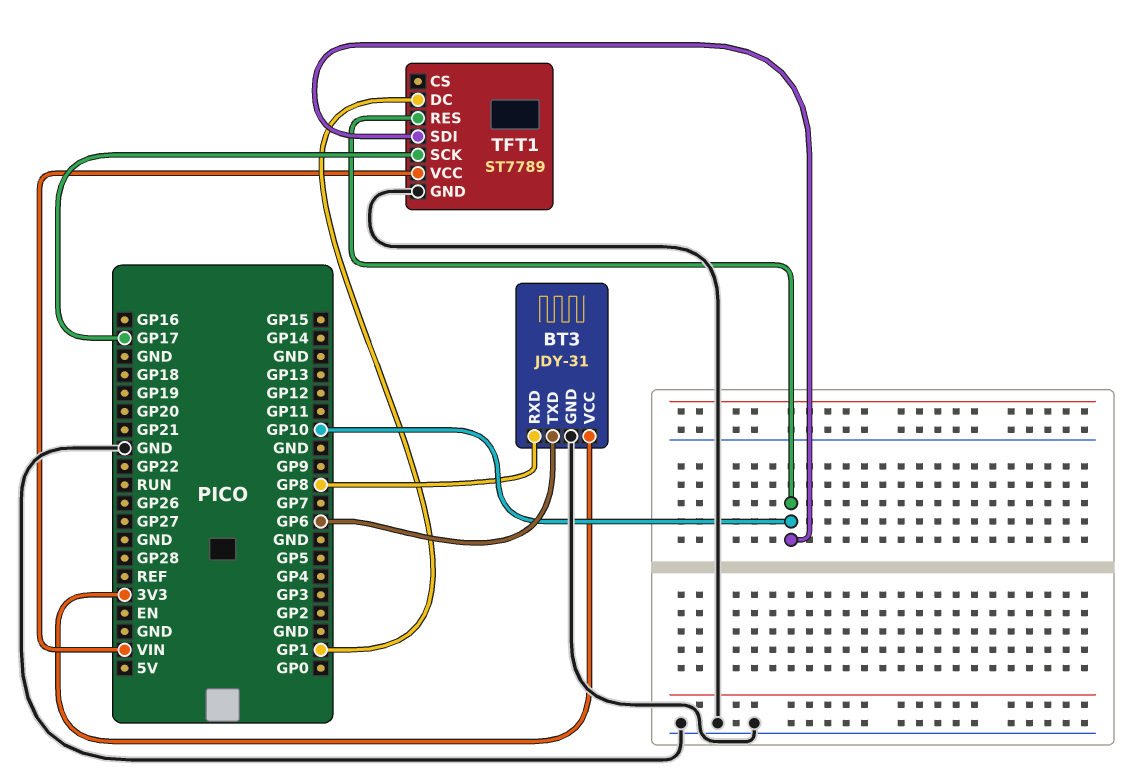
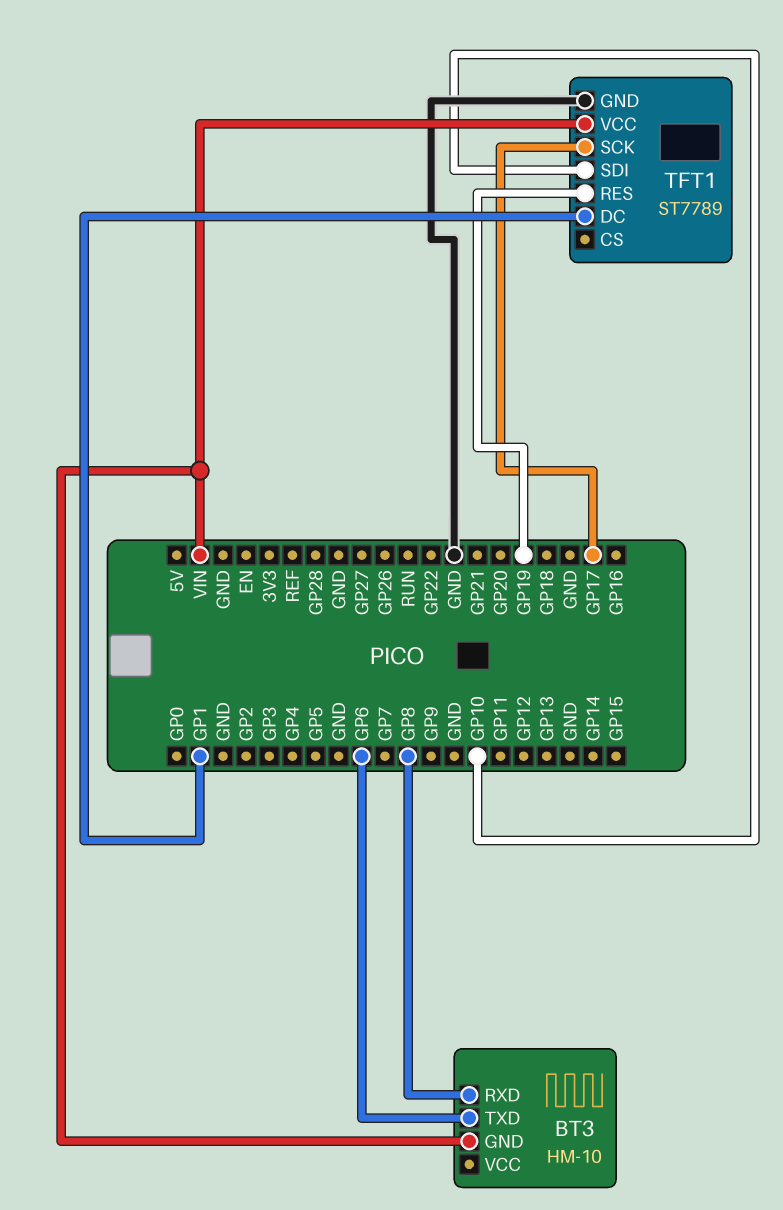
BT3: JDY-31 -> HM-10
BT3 pin GND: GND -> VIN
BT3 pin VCC: 3V3 -> none
TFT1 pin RES: GP10 -> GP19

